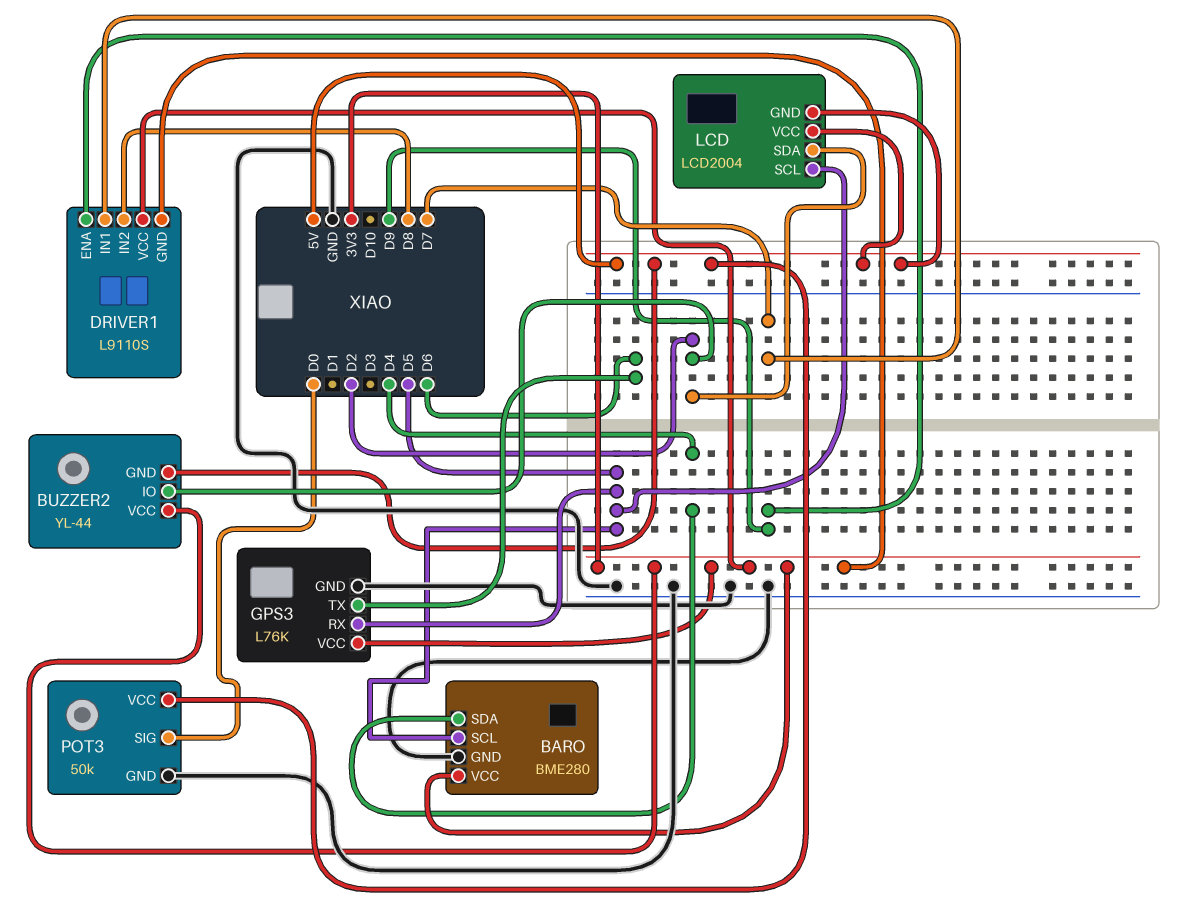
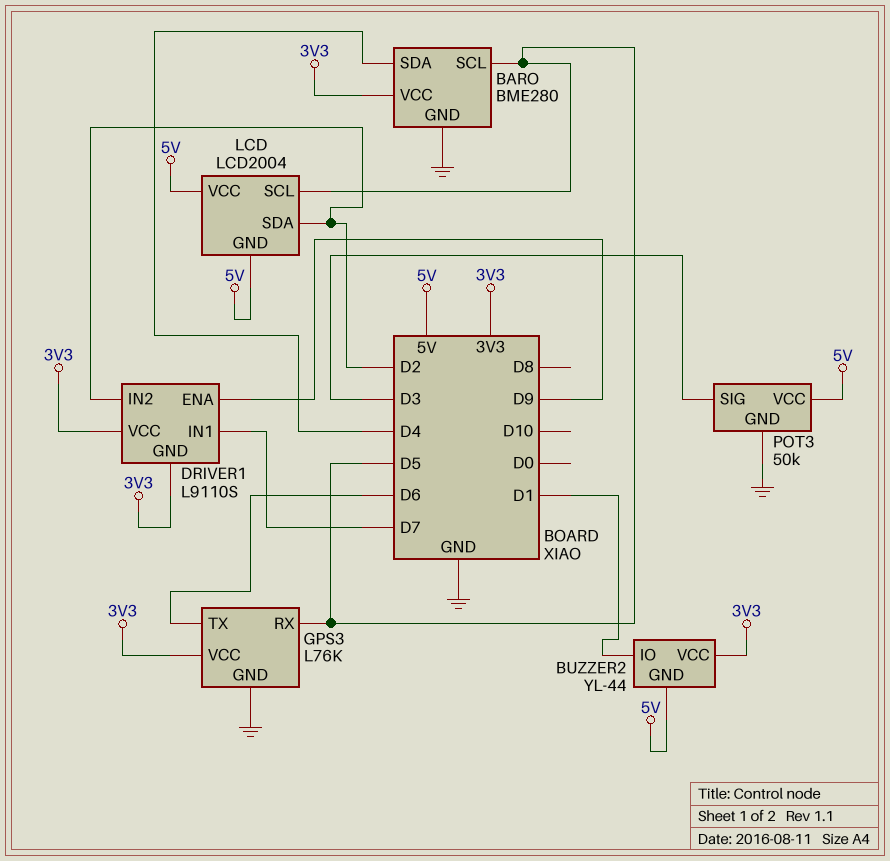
BUZZER2 pin IO: D2 -> D1
DRIVER1 pin IN2: D8 -> D2
POT3 pin SIG: D0 -> D3

